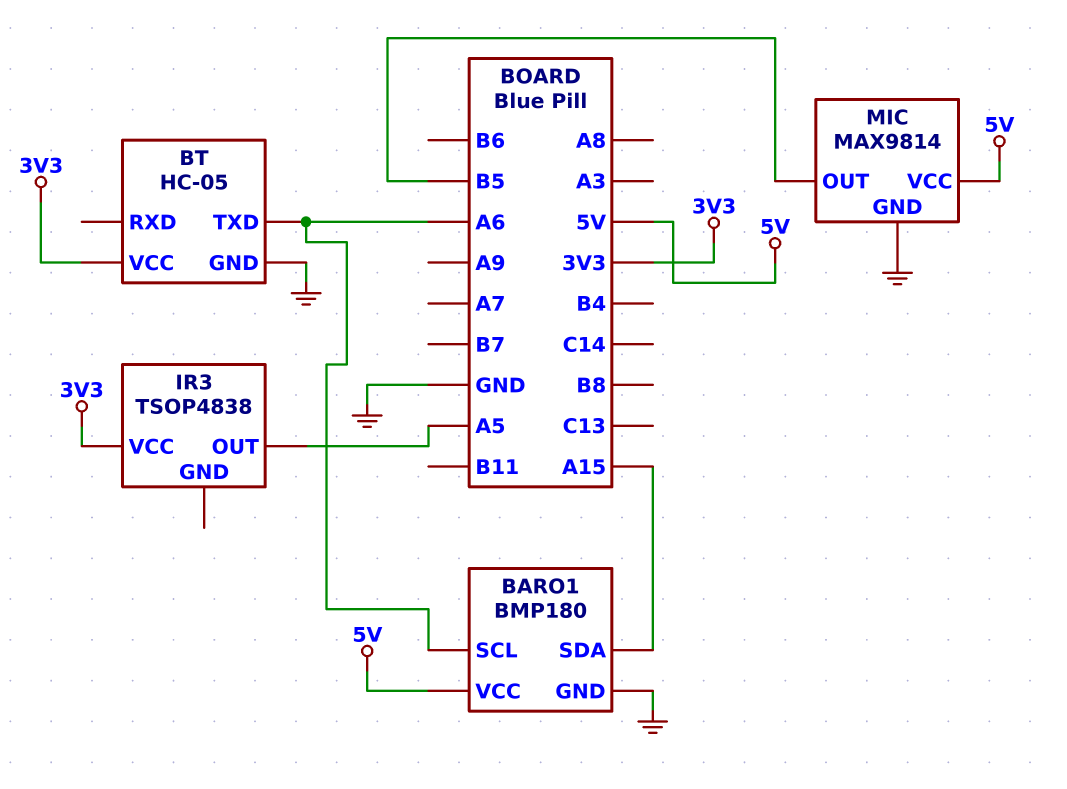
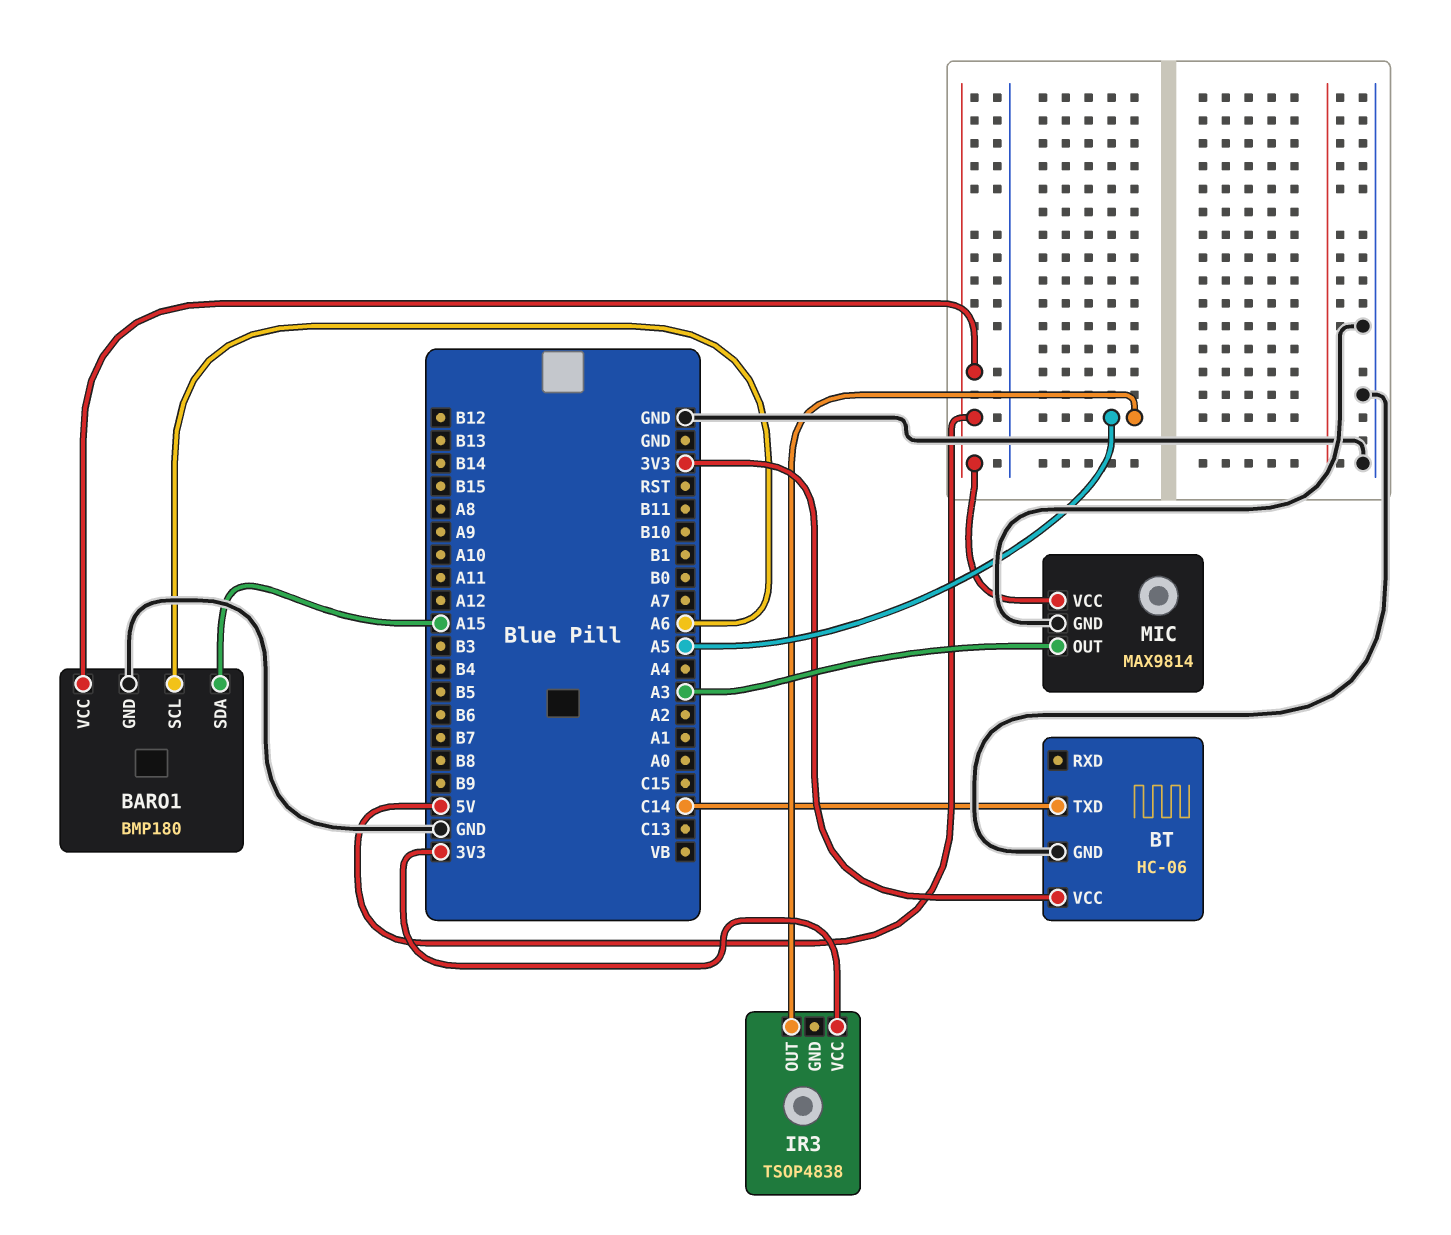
BT: HC-05 -> HC-06
BT pin TXD: A6 -> C14
MIC pin OUT: B5 -> A3

